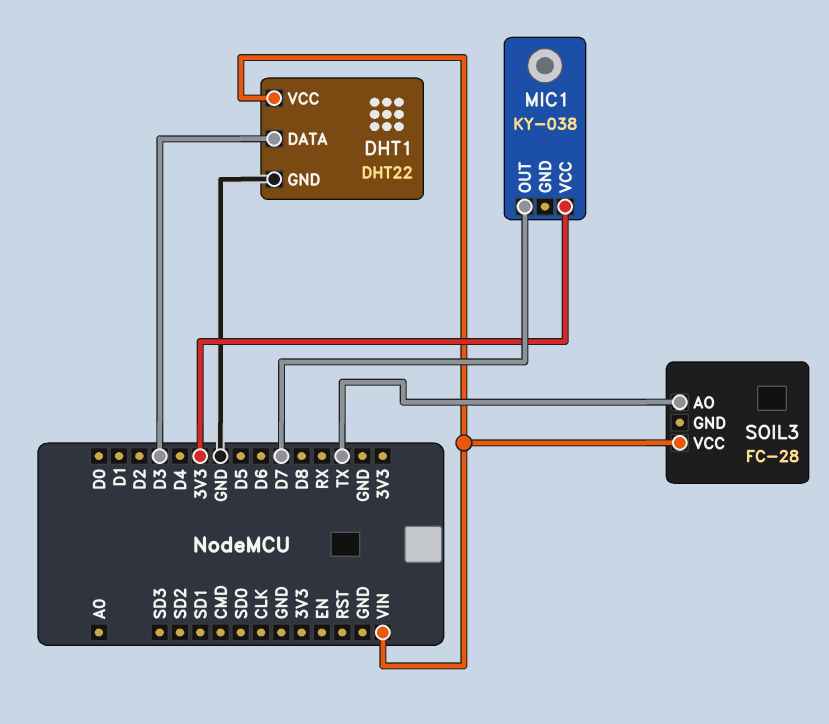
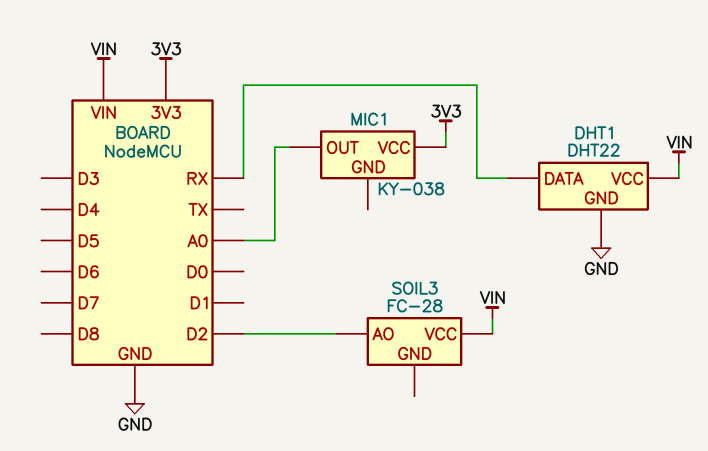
DHT1 pin DATA: D3 -> RX
MIC1 pin OUT: D7 -> A0
SOIL3 pin AO: TX -> D2

